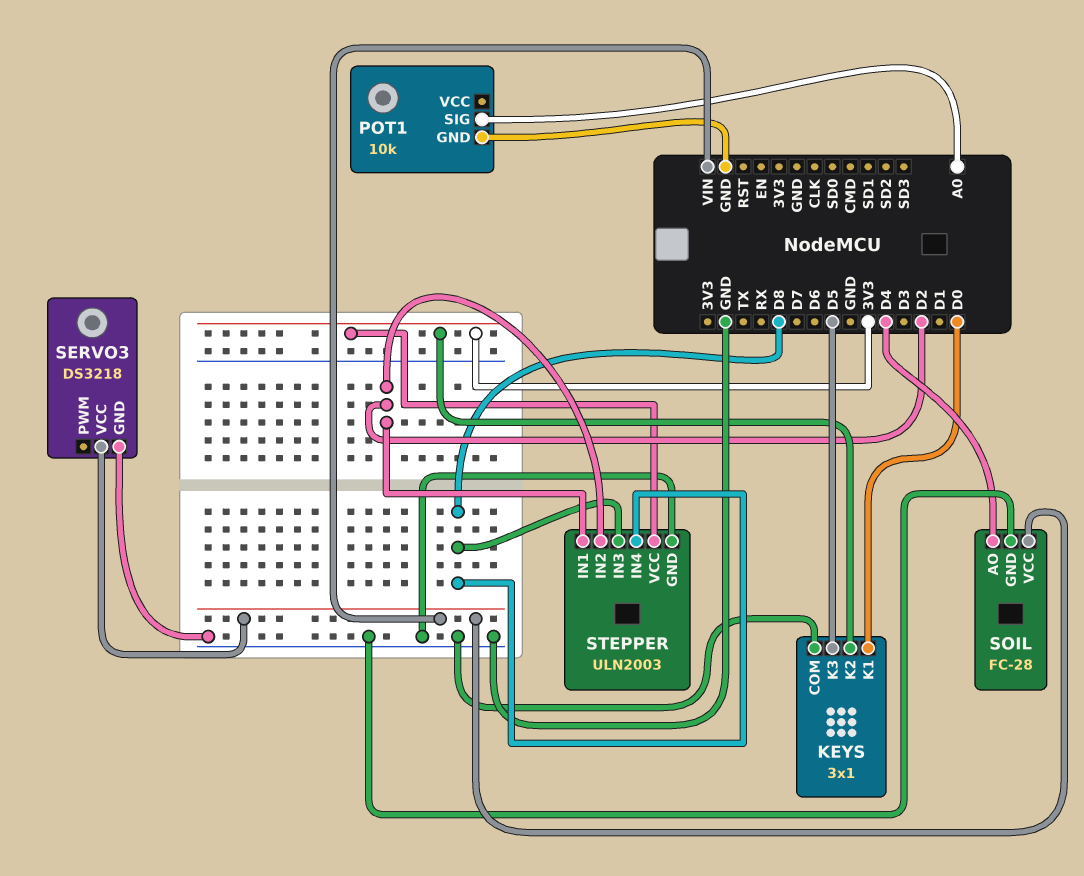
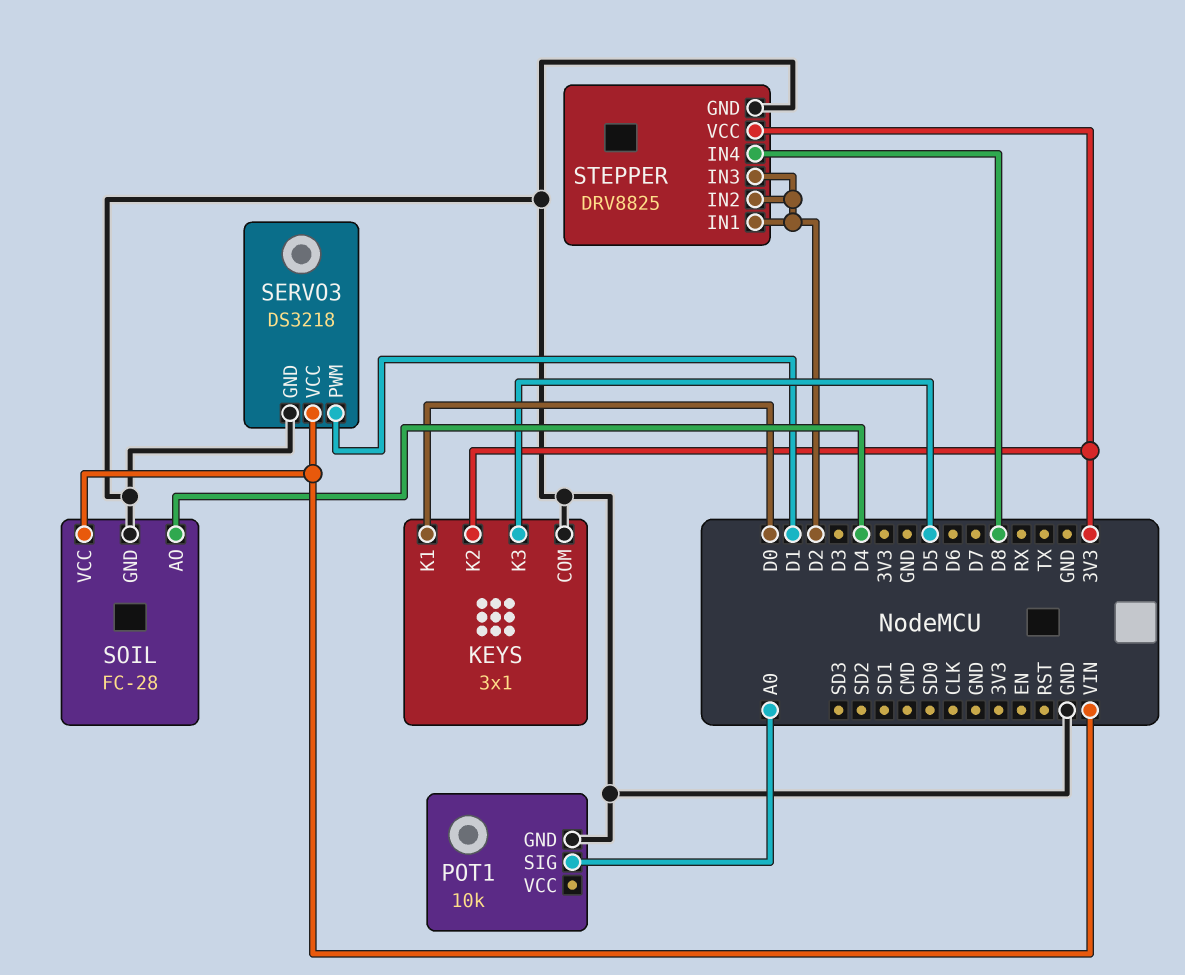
SERVO3 pin PWM: none -> D1
STEPPER: ULN2003 -> DRV8825
STEPPER pin IN3: D8 -> D2

